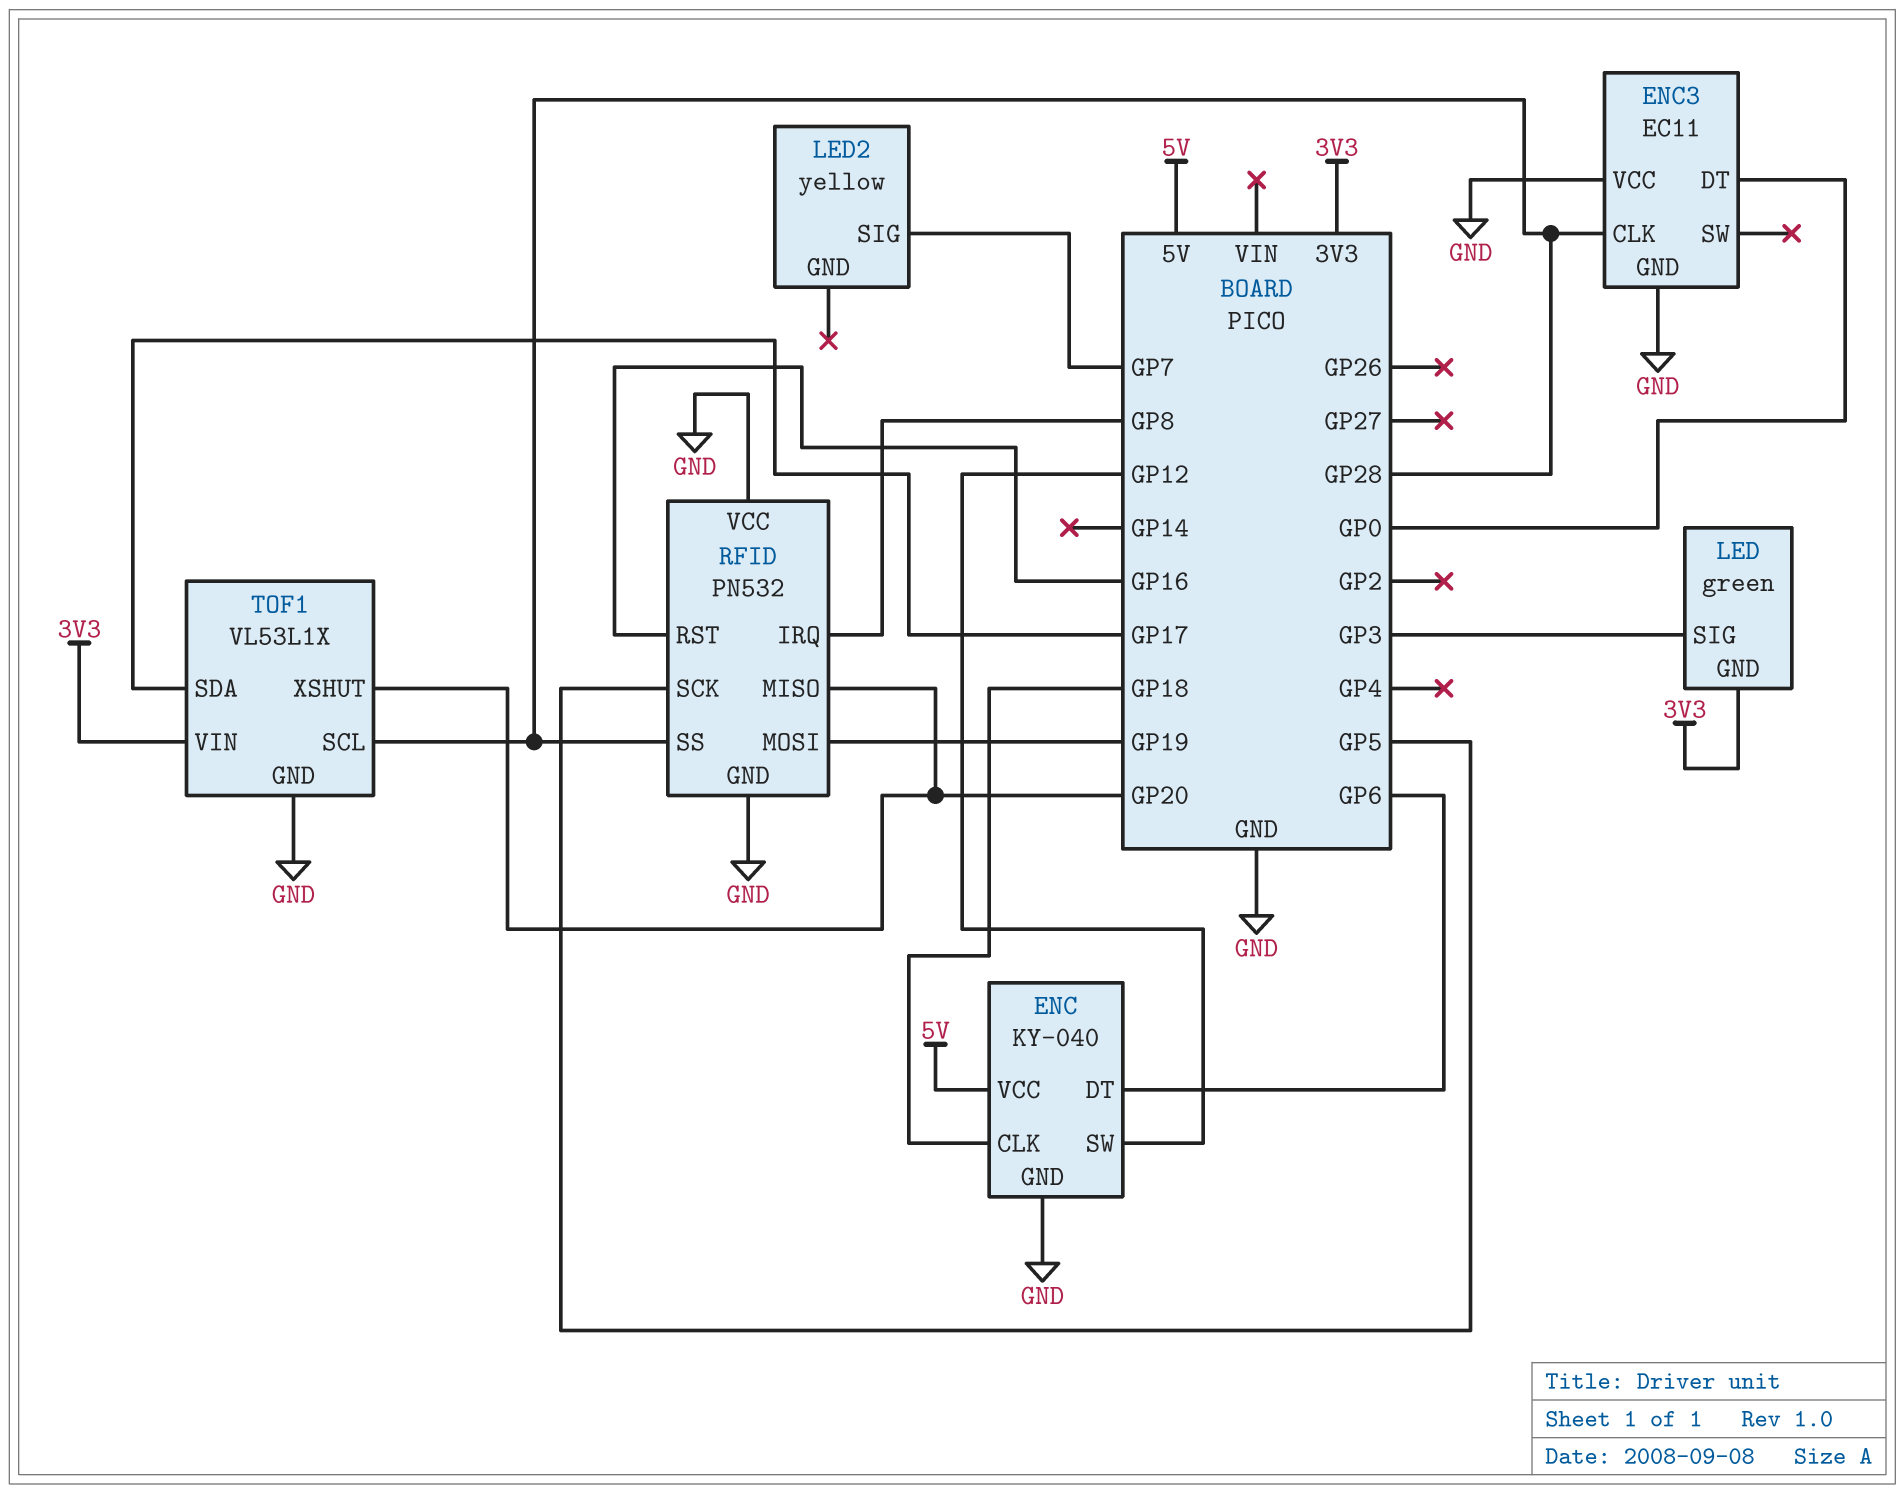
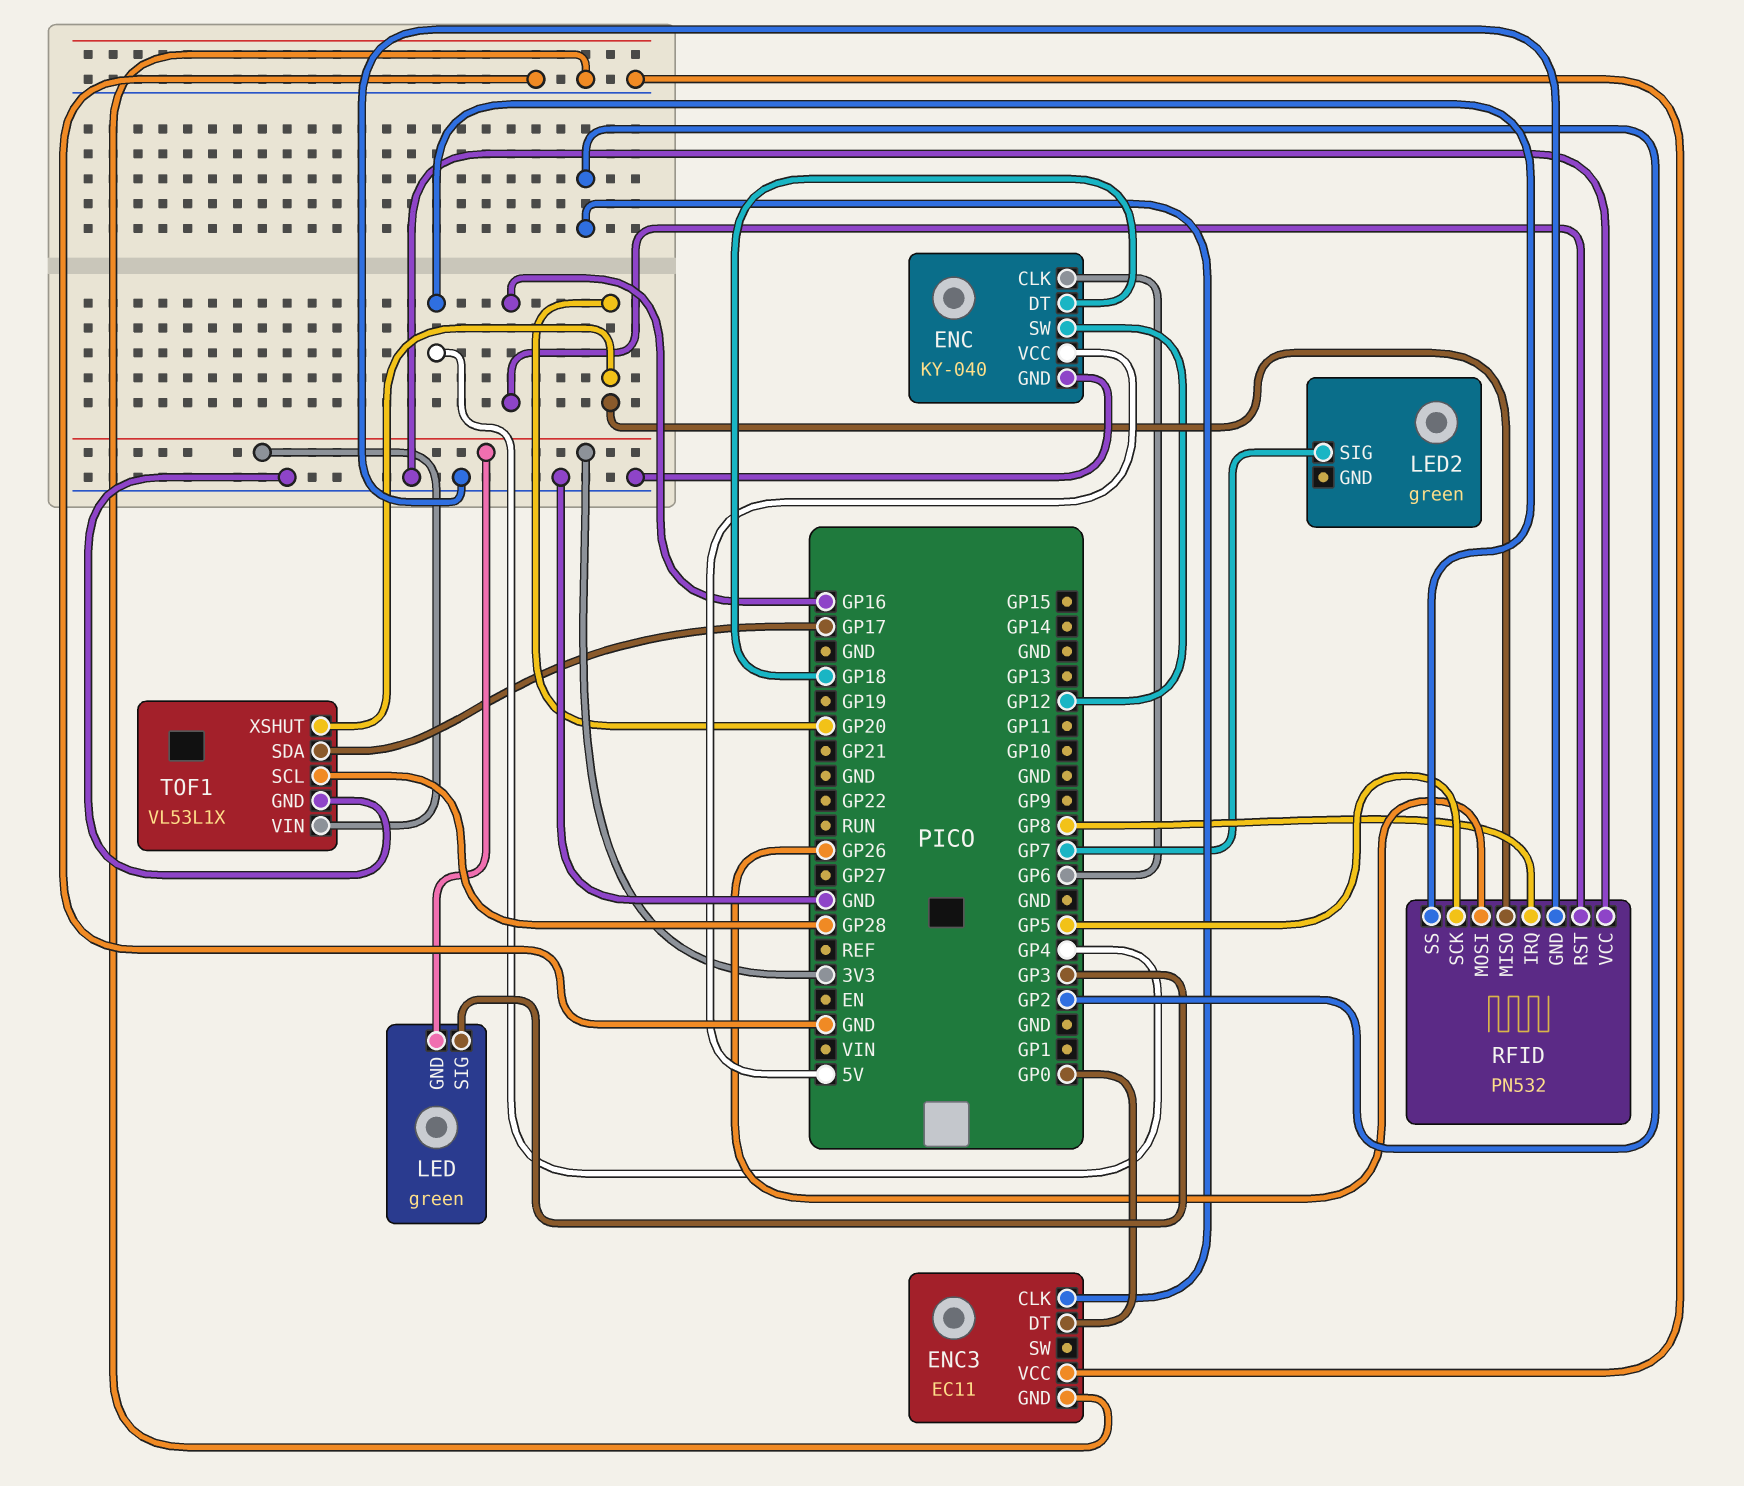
ENC pin CLK: GP18 -> GP6
ENC pin DT: GP6 -> GP18
ENC3 pin CLK: GP28 -> GP2
LED2: yellow -> green
RFID pin MOSI: GP19 -> GP26
RFID pin SS: GP28 -> GP4

